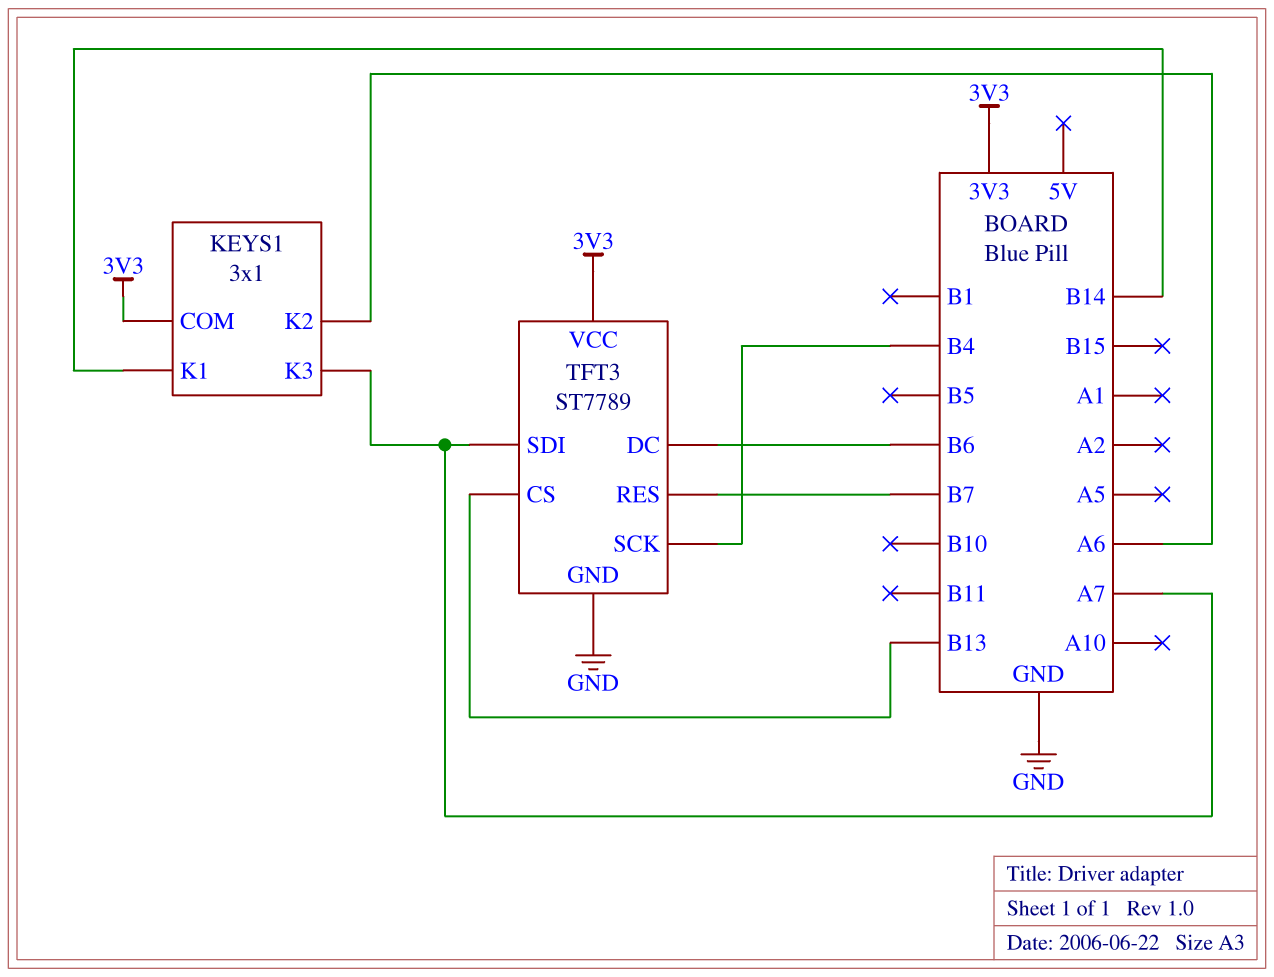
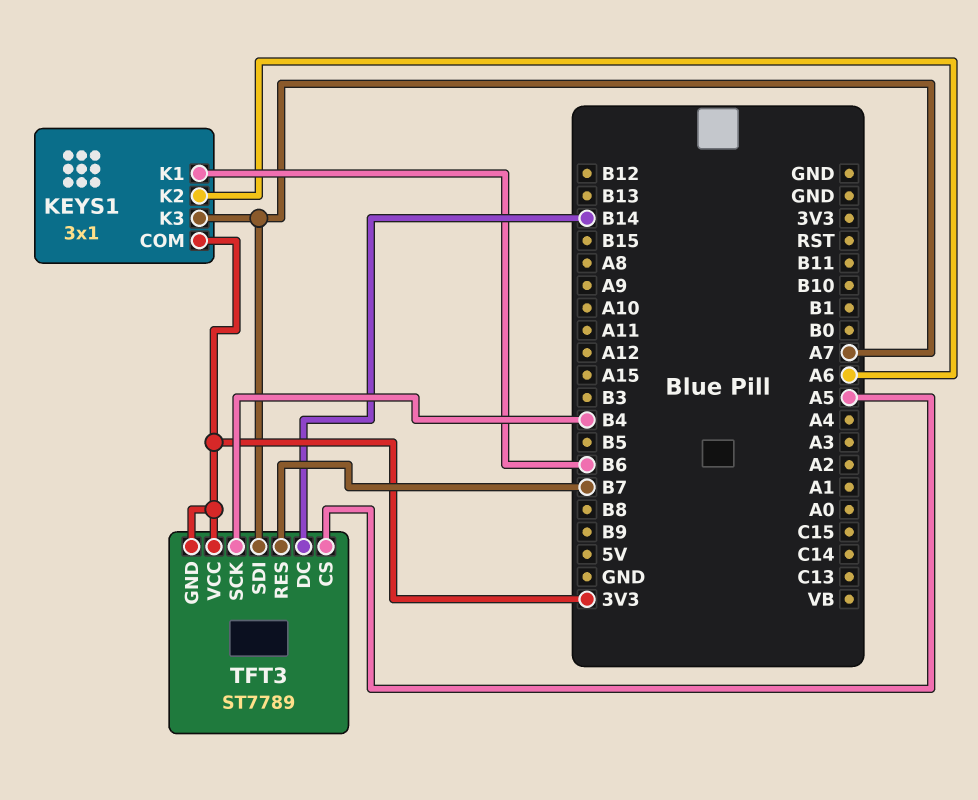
KEYS1 pin K1: B14 -> B6
TFT3 pin CS: B13 -> A5
TFT3 pin DC: B6 -> B14
TFT3 pin GND: GND -> 3V3

